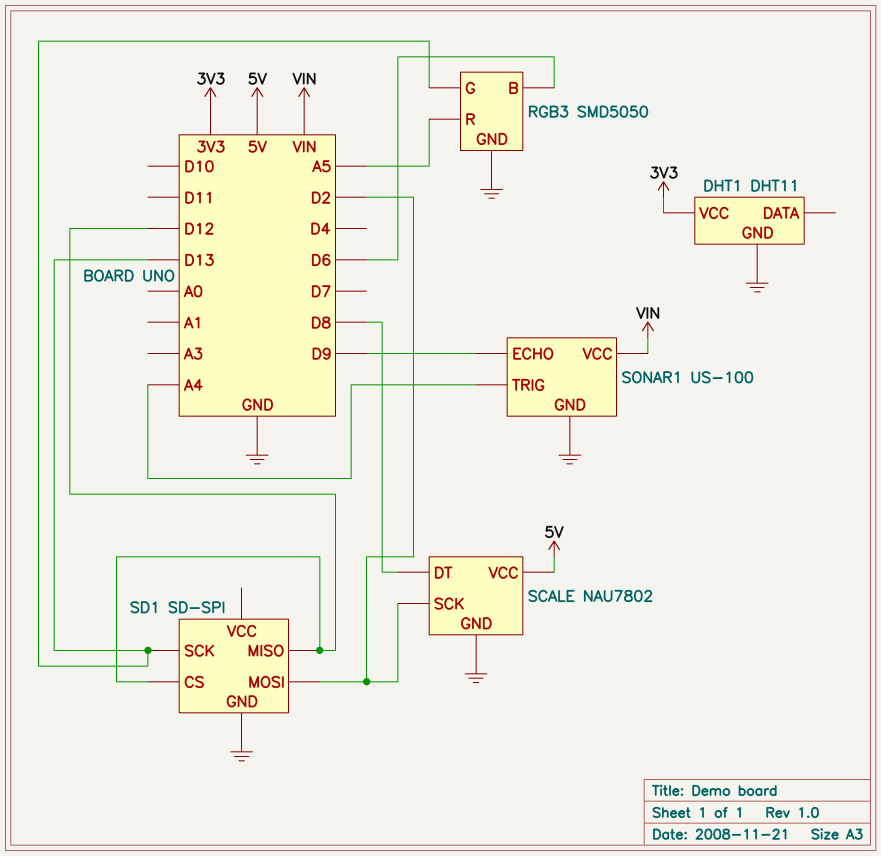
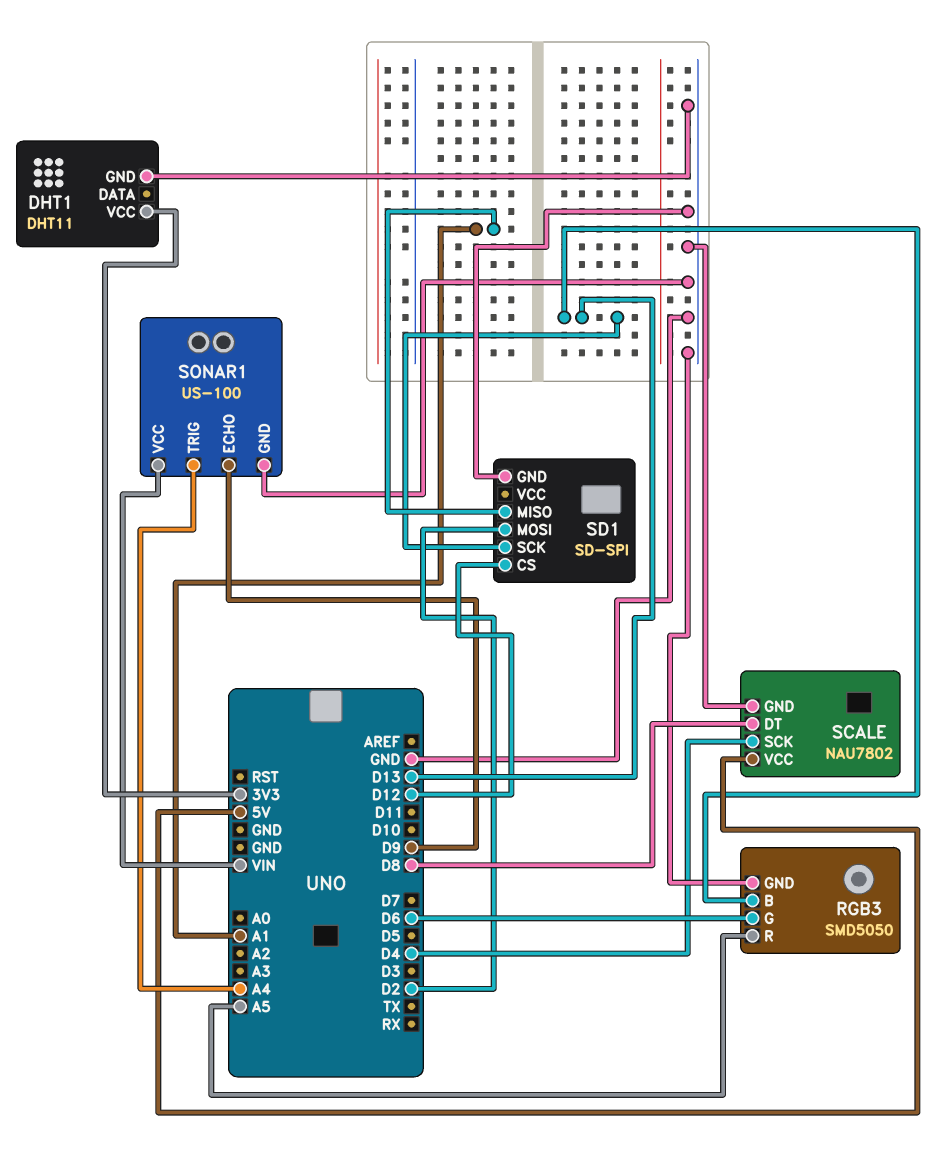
RGB3 pin B: D6 -> D13
RGB3 pin G: D13 -> D6
SCALE pin SCK: D2 -> D4
SD1 pin MISO: D12 -> A1

